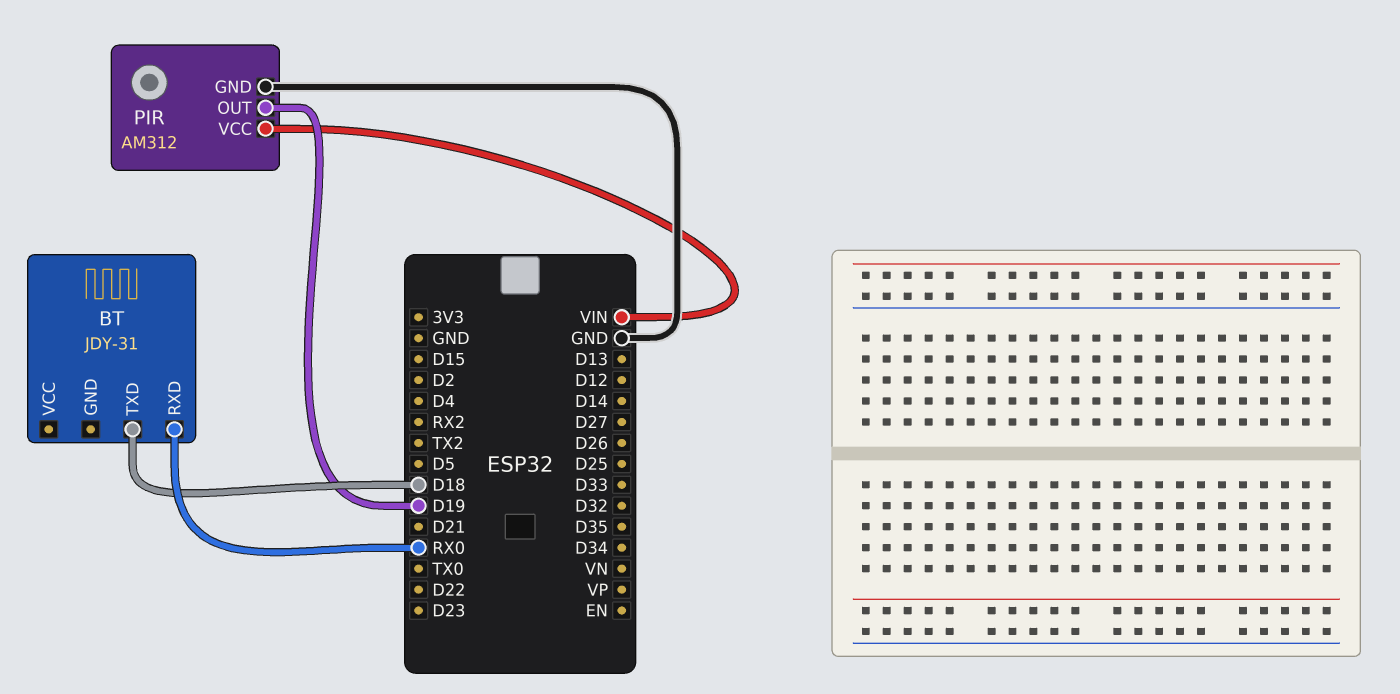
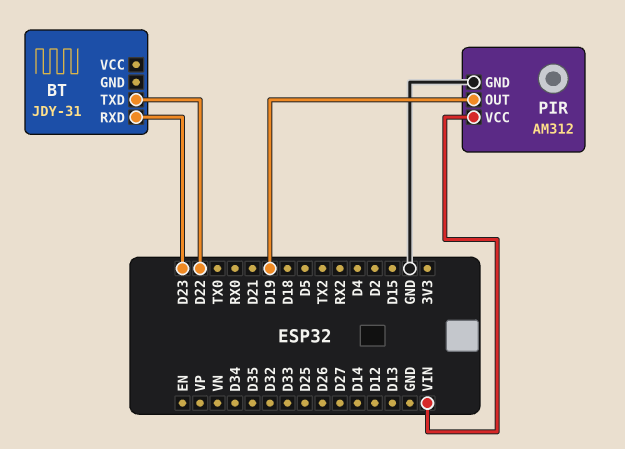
BT pin RXD: RX0 -> D23
BT pin TXD: D18 -> D22

